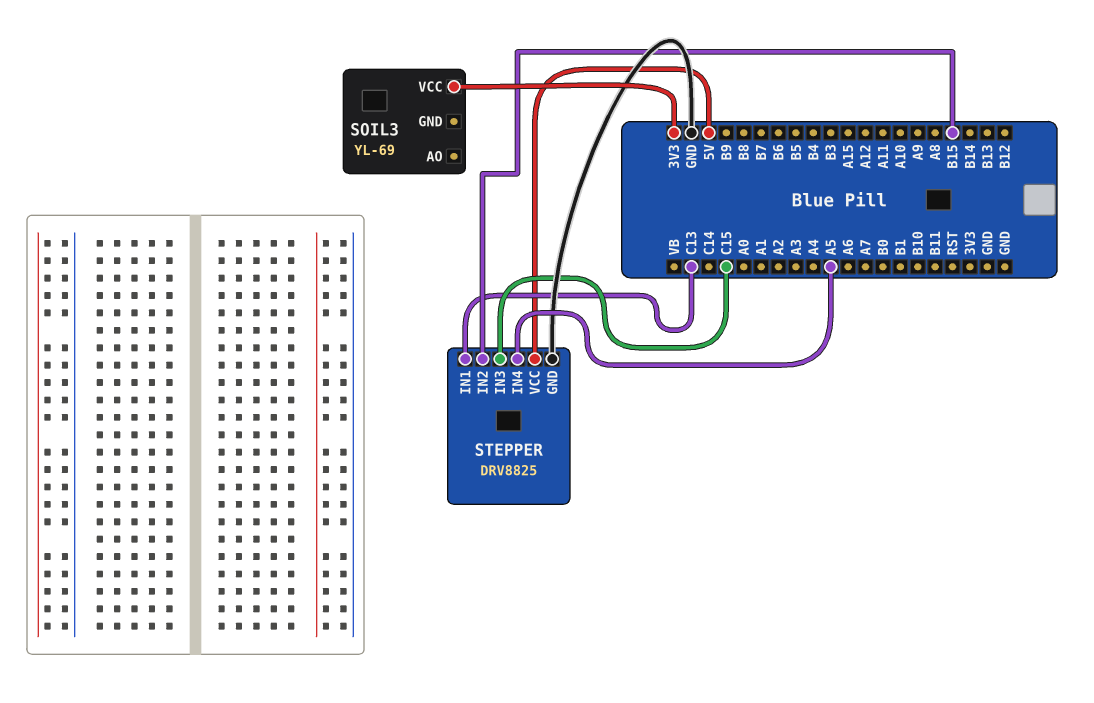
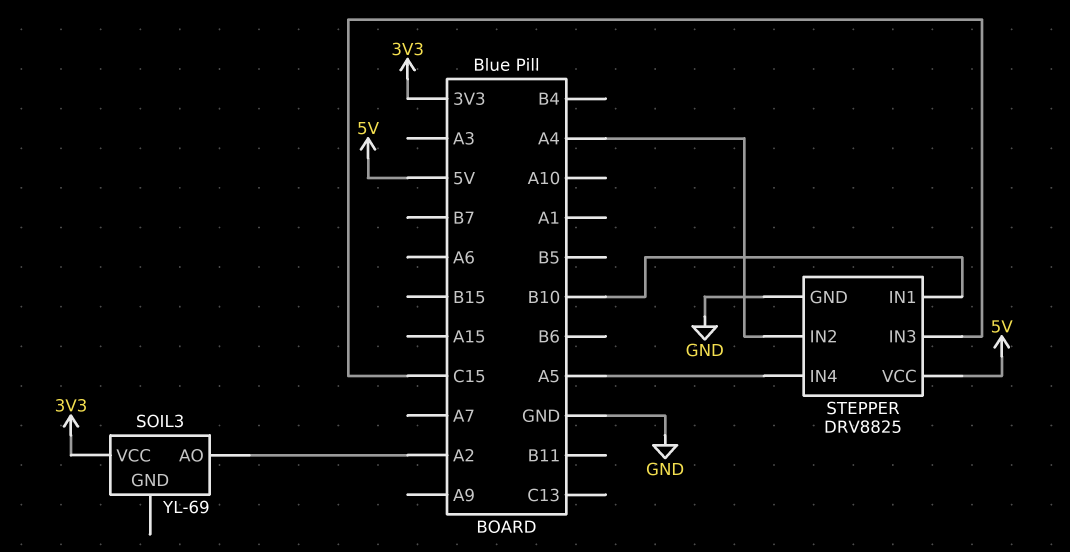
SOIL3 pin AO: none -> A2
STEPPER pin IN1: C13 -> B10
STEPPER pin IN2: B15 -> A4

